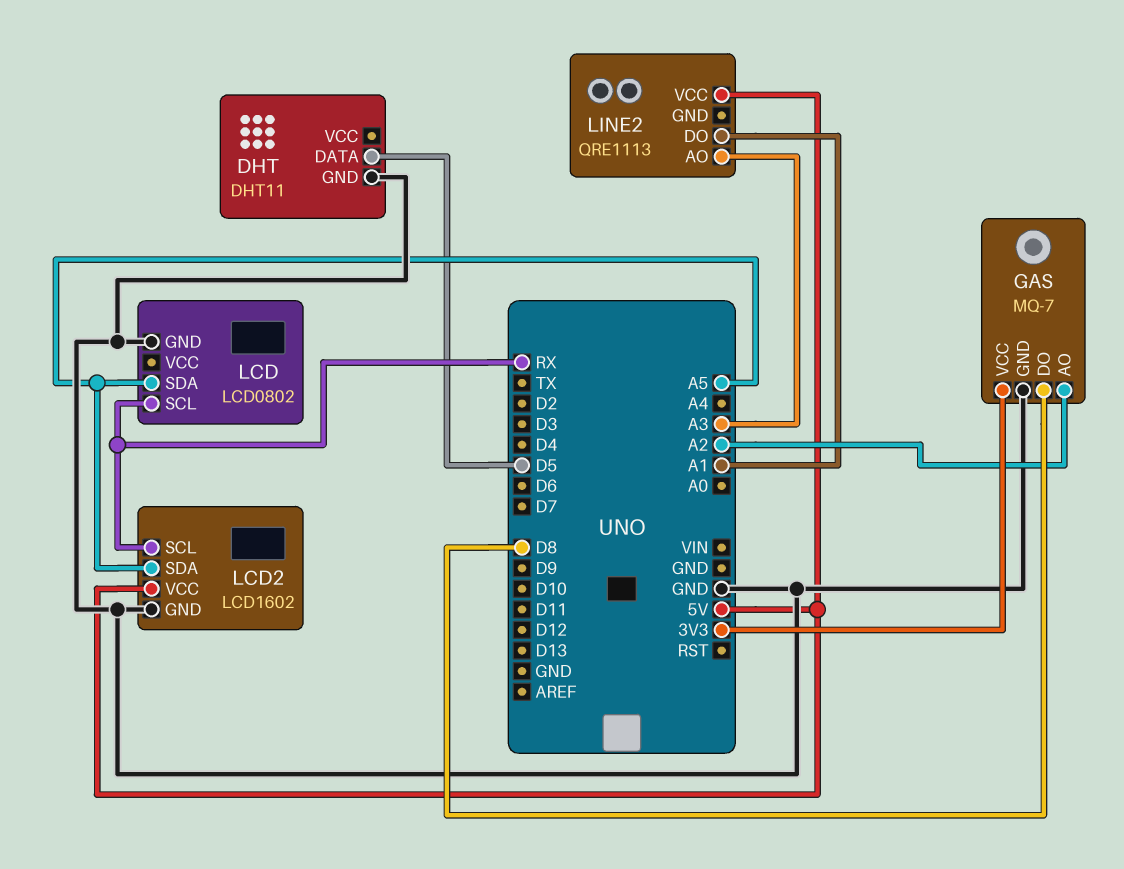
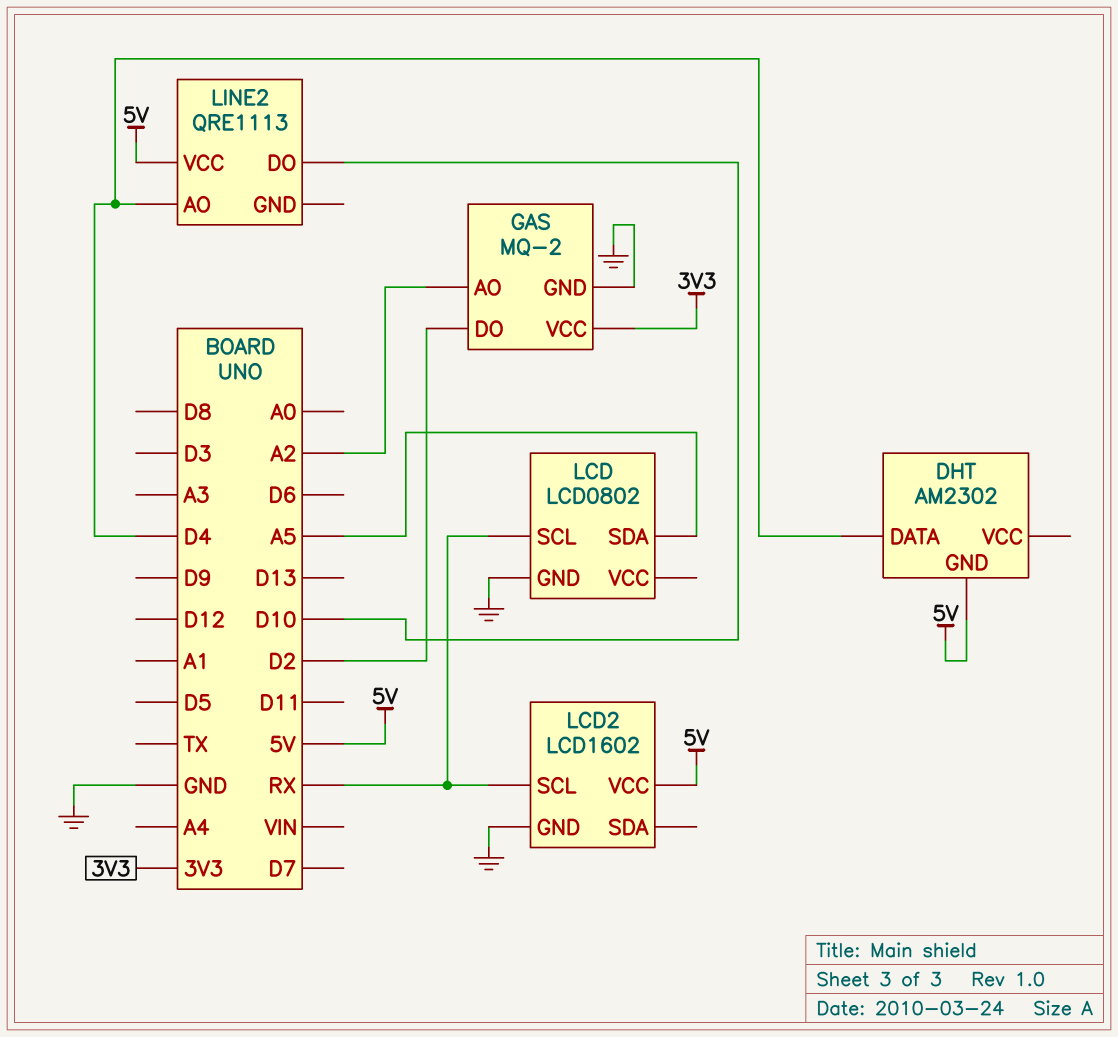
DHT: DHT11 -> AM2302
DHT pin DATA: D5 -> D4
DHT pin GND: GND -> 5V
GAS: MQ-7 -> MQ-2
GAS pin DO: D8 -> D2
LCD2 pin SDA: A5 -> none
LINE2 pin AO: A3 -> D4
LINE2 pin DO: A1 -> D10

